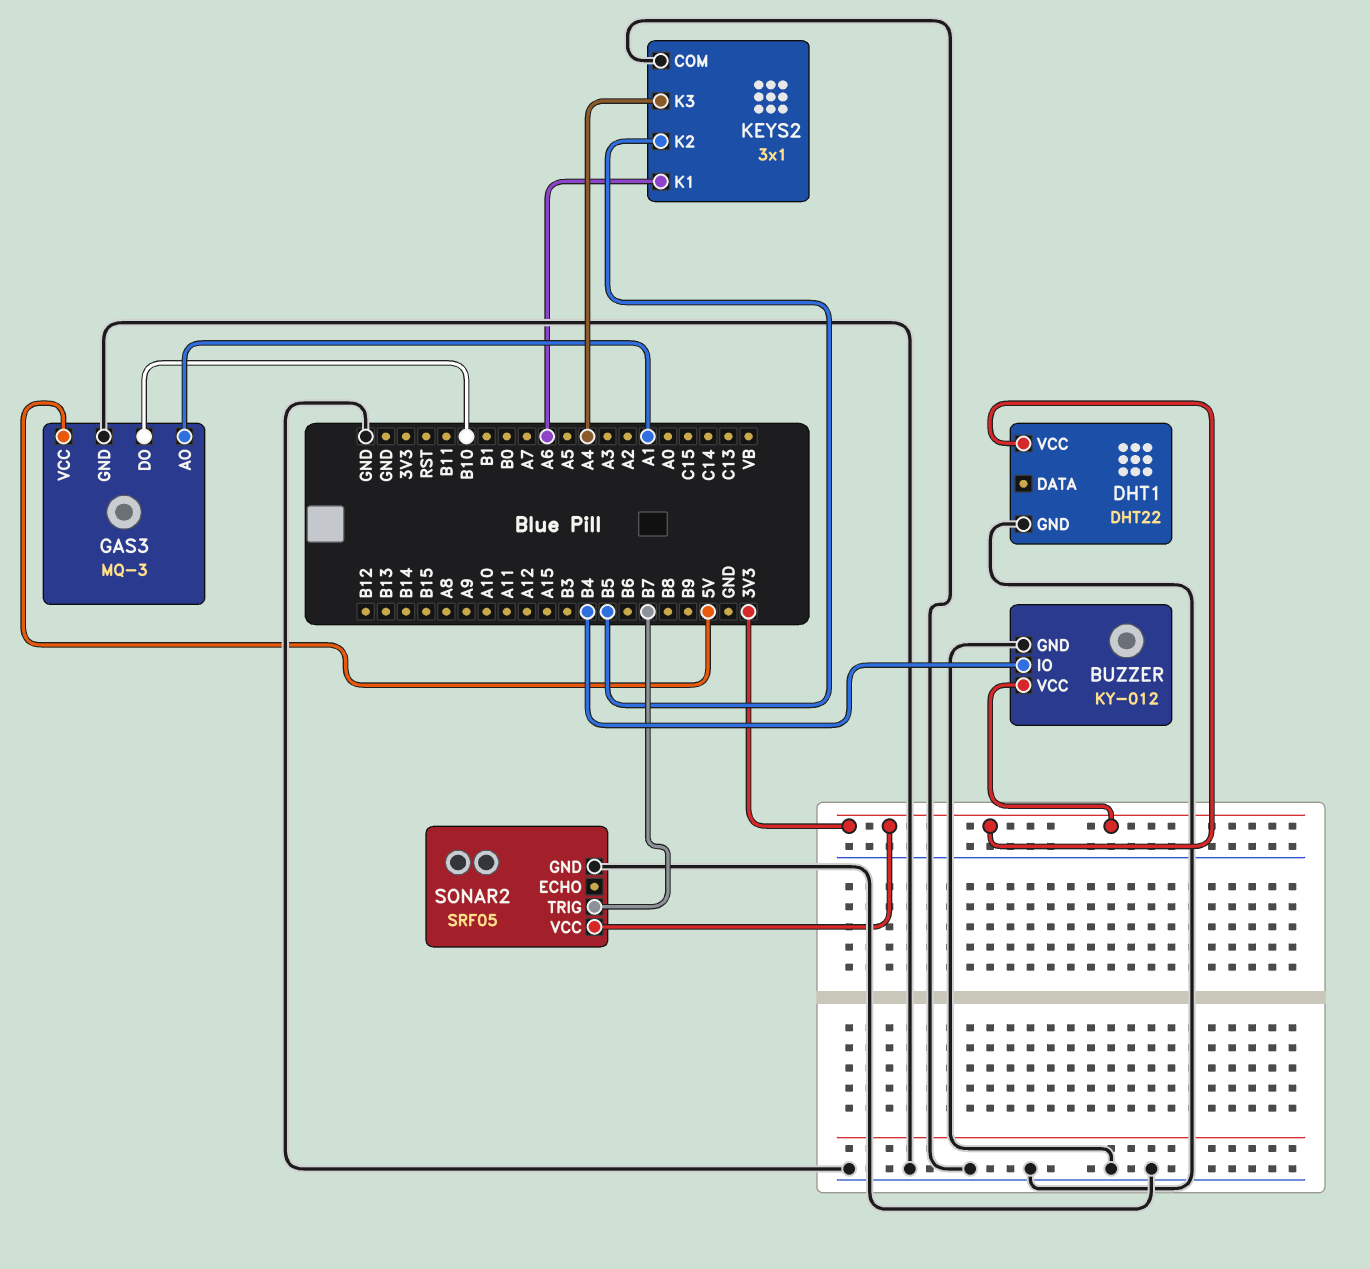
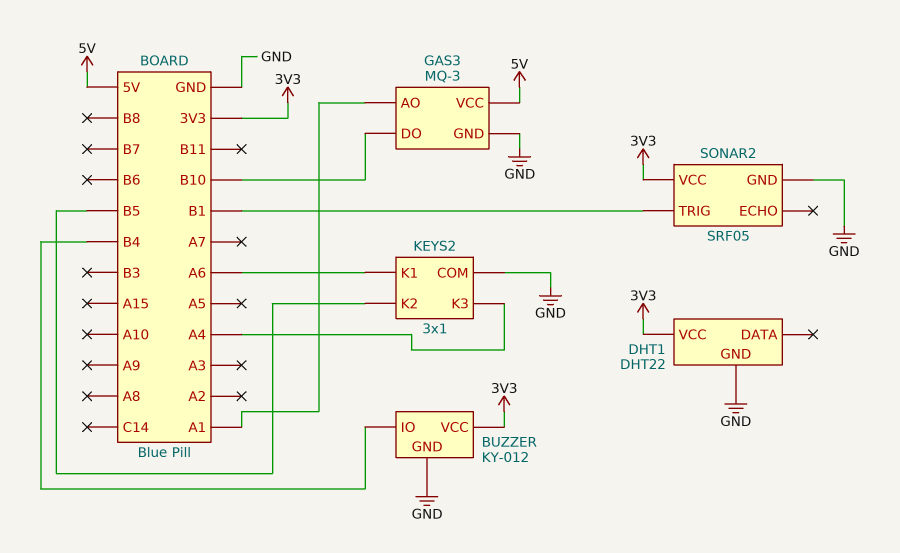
SONAR2 pin TRIG: B7 -> B1

